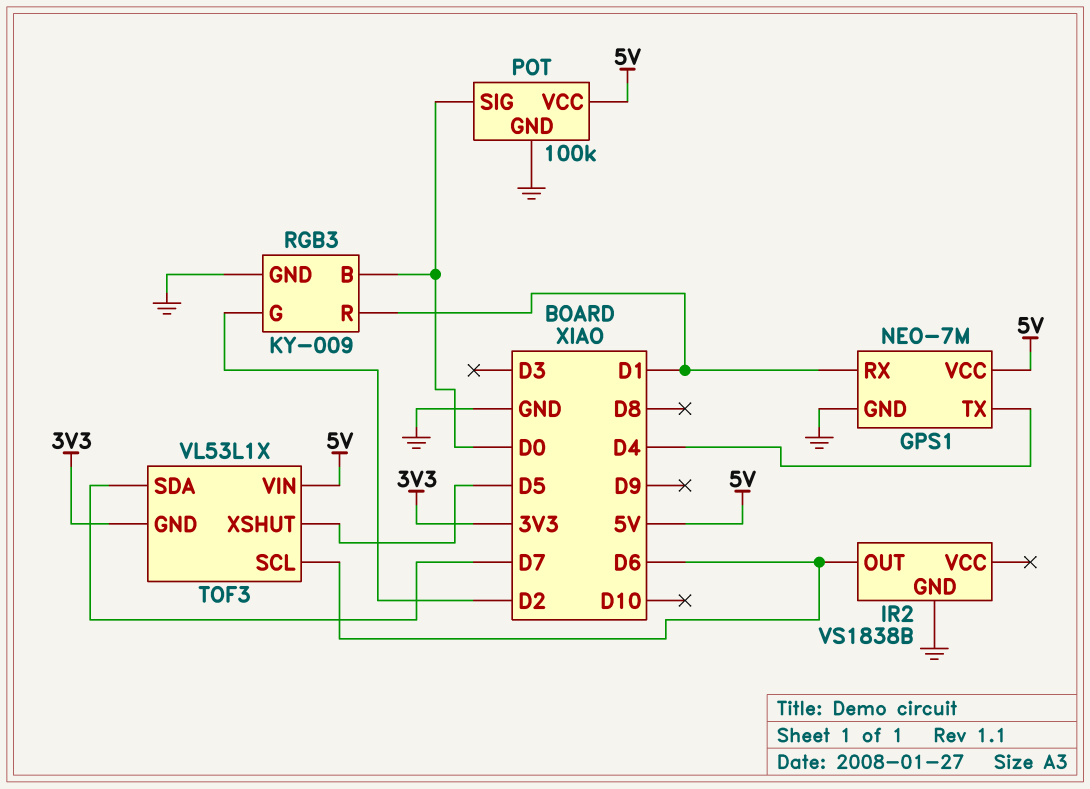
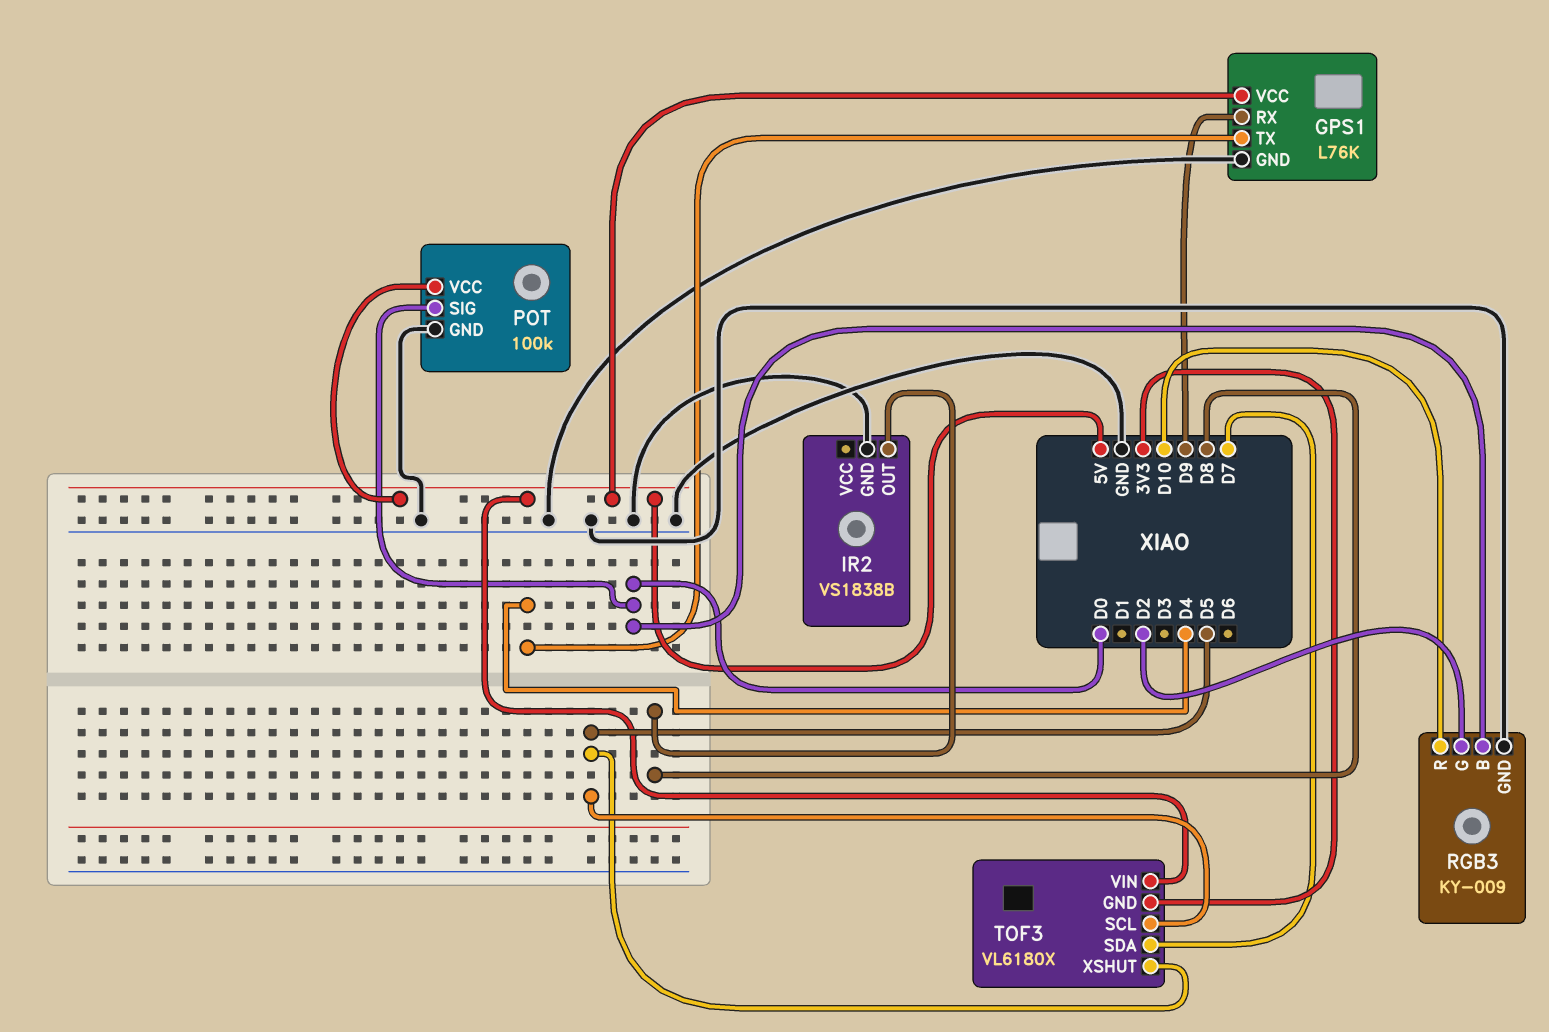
GPS1: NEO-7M -> L76K
GPS1 pin RX: D1 -> D9
IR2 pin OUT: D6 -> D8
RGB3 pin R: D1 -> D10
TOF3: VL53L1X -> VL6180X
TOF3 pin SCL: D6 -> D5

